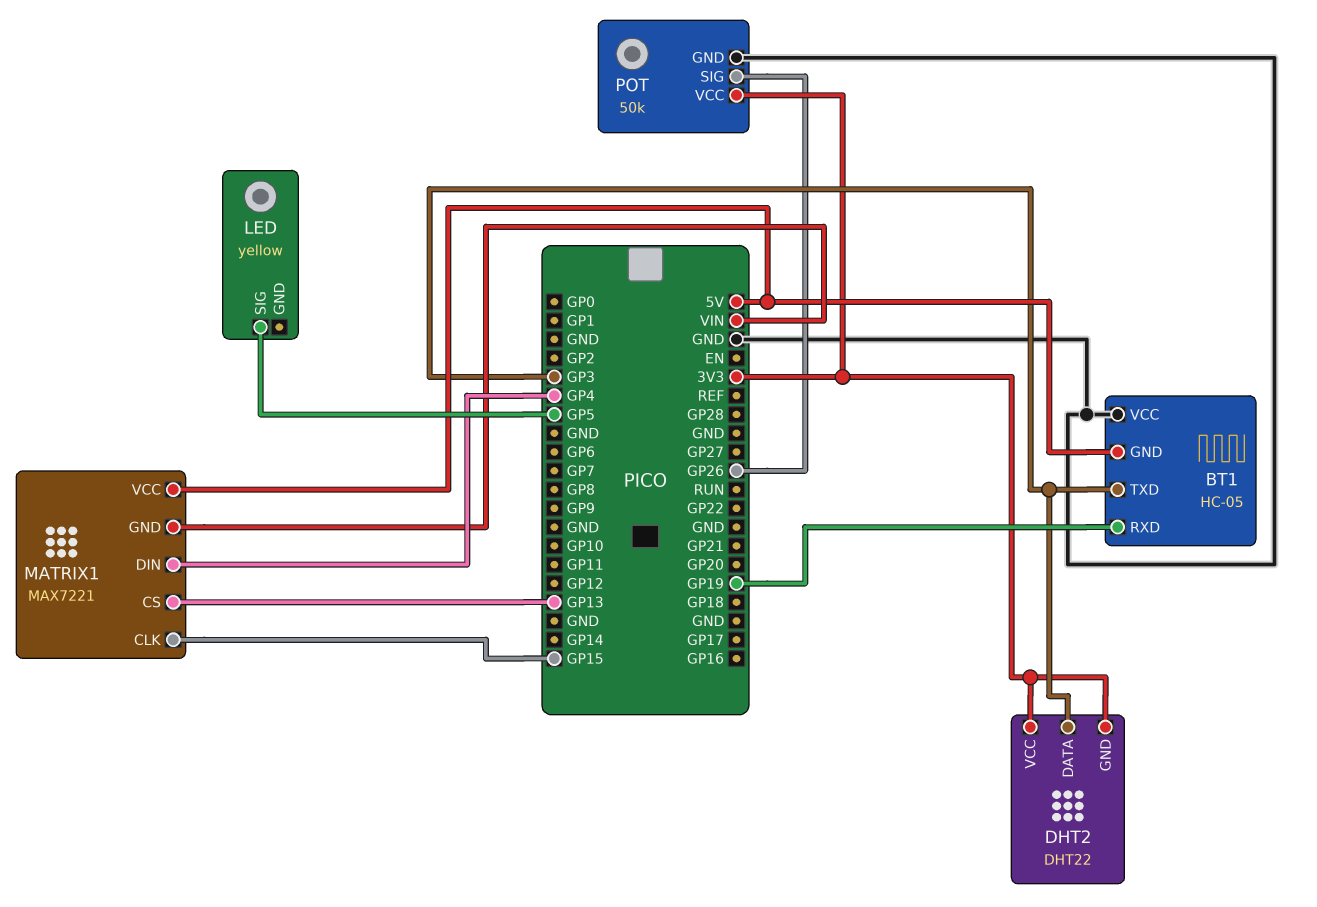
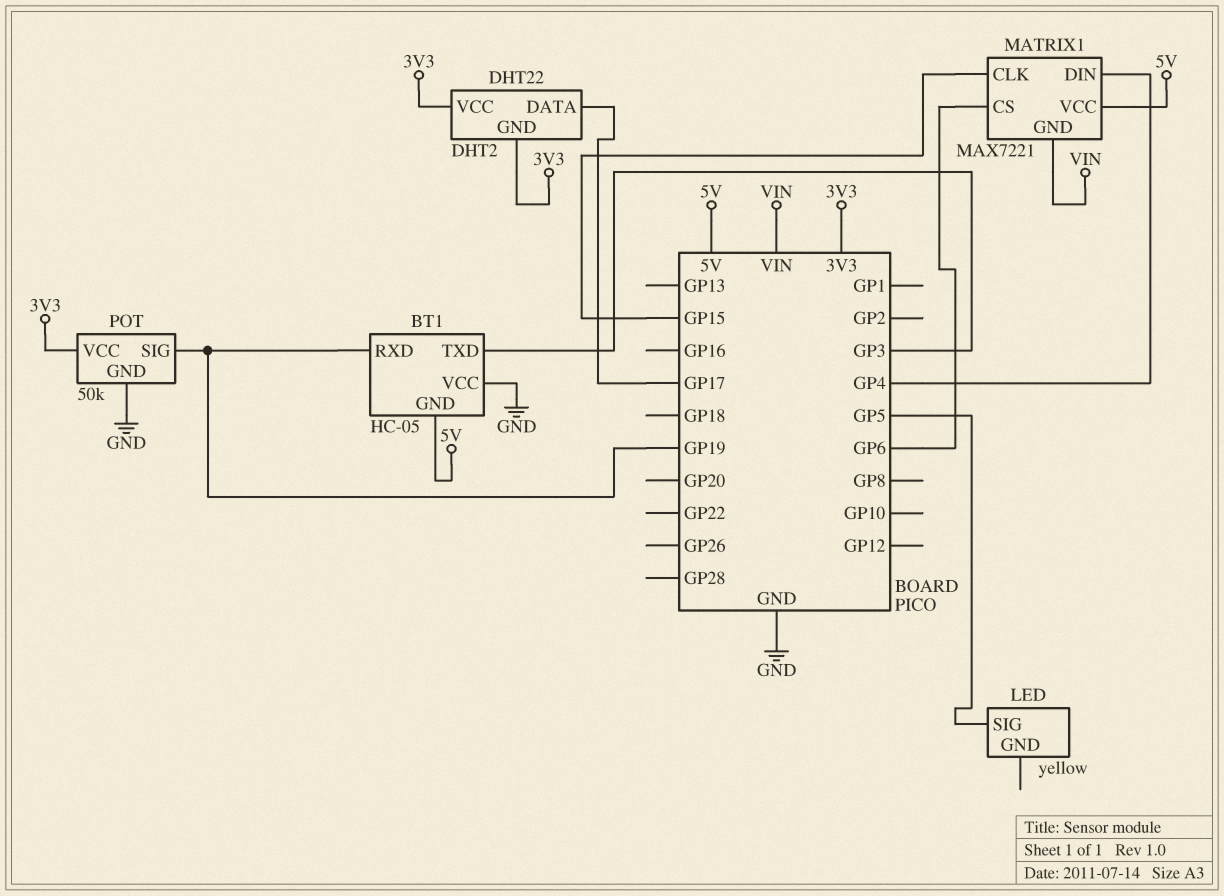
DHT2 pin DATA: GP3 -> GP17
MATRIX1 pin CS: GP13 -> GP6
POT pin SIG: GP26 -> GP19

